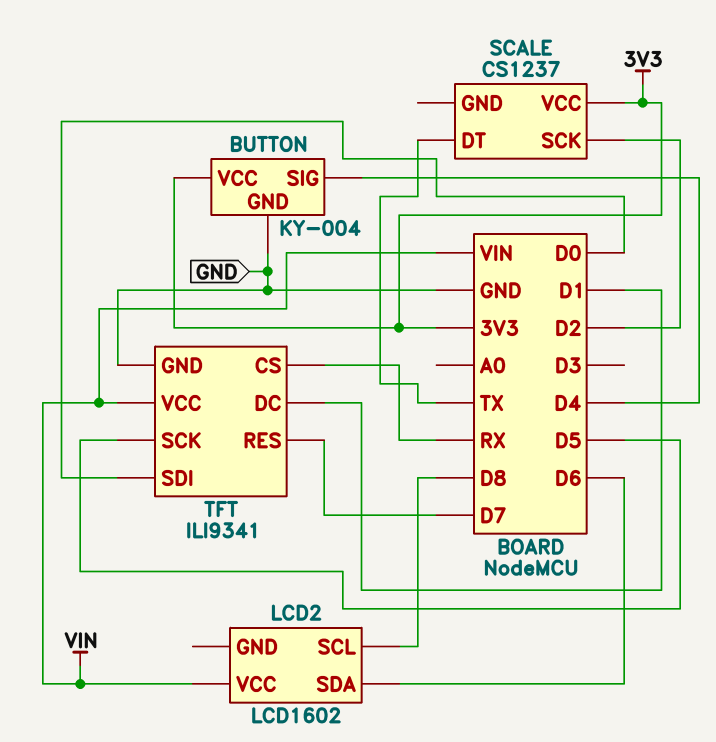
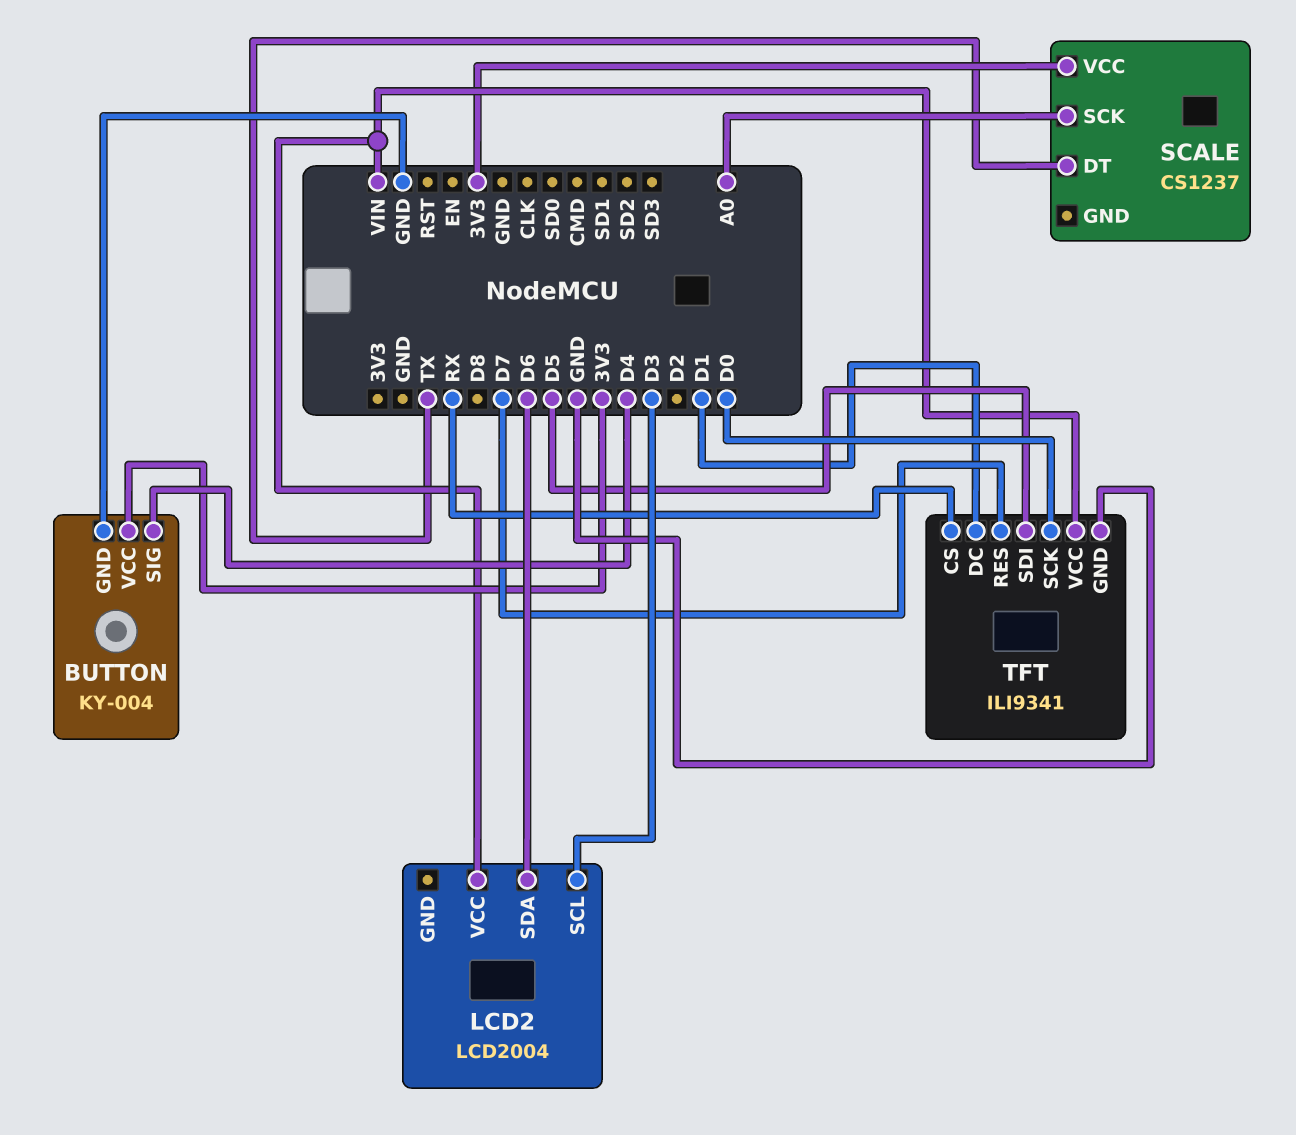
LCD2: LCD1602 -> LCD2004
LCD2 pin SCL: D8 -> D3
SCALE pin SCK: D2 -> A0
TFT pin SCK: D5 -> D0
TFT pin SDI: D0 -> D5

